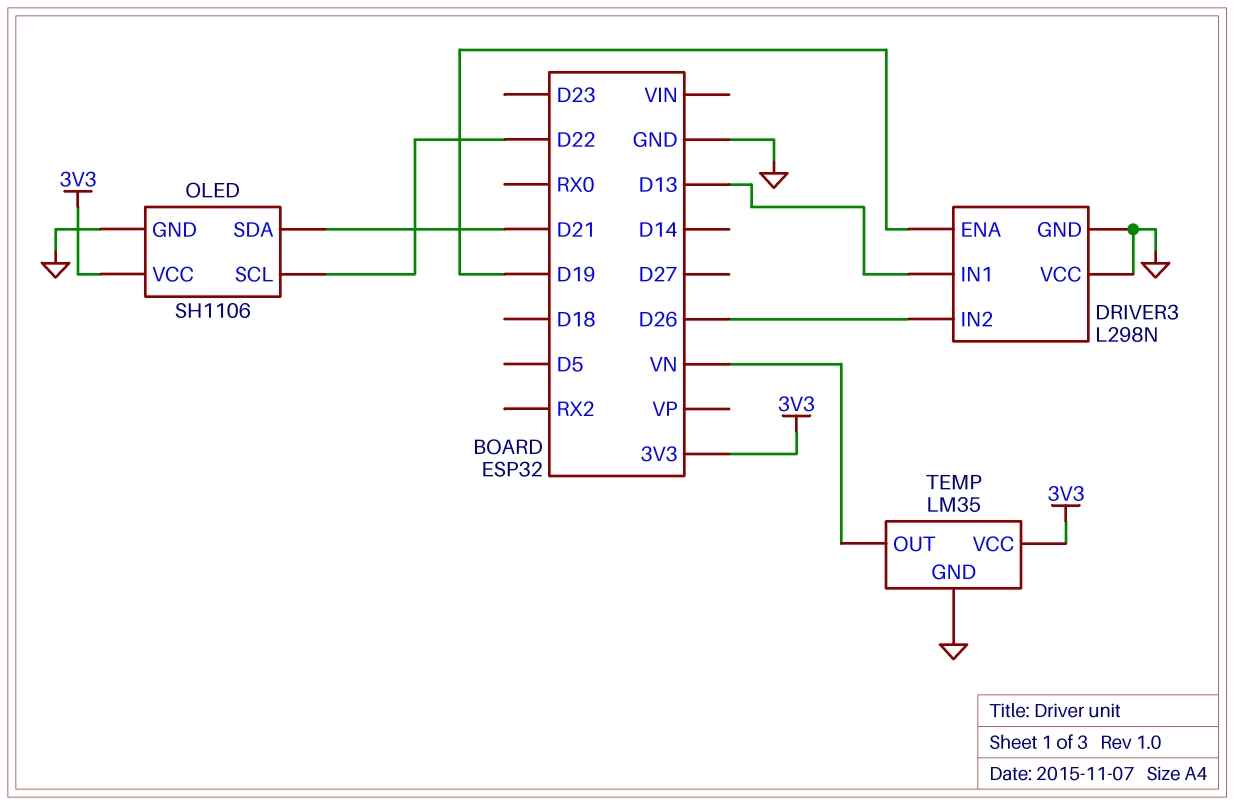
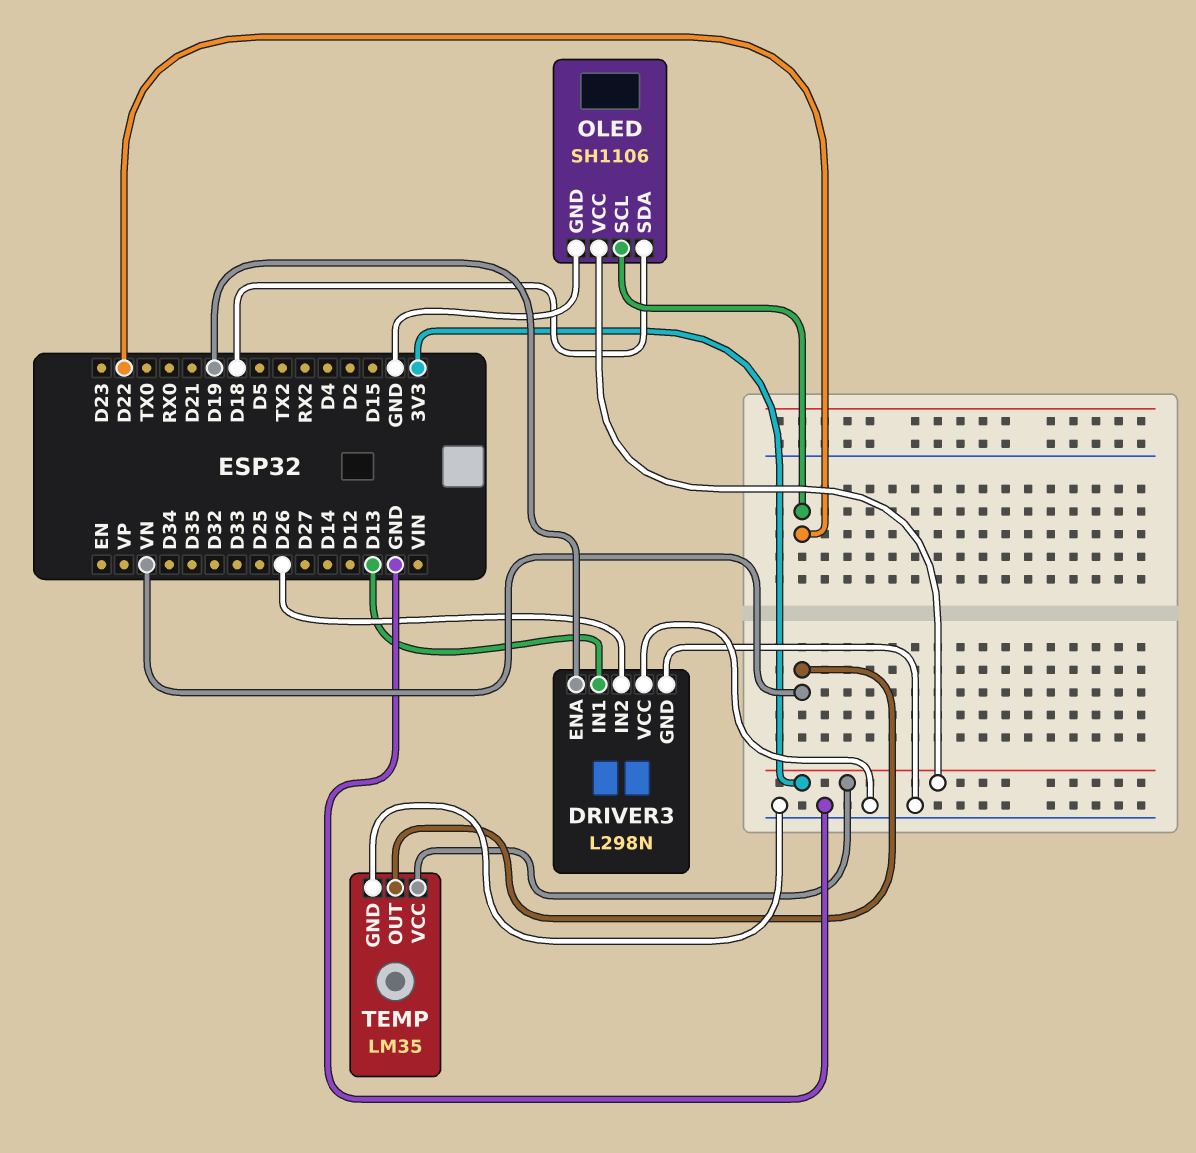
OLED pin SDA: D21 -> D18

